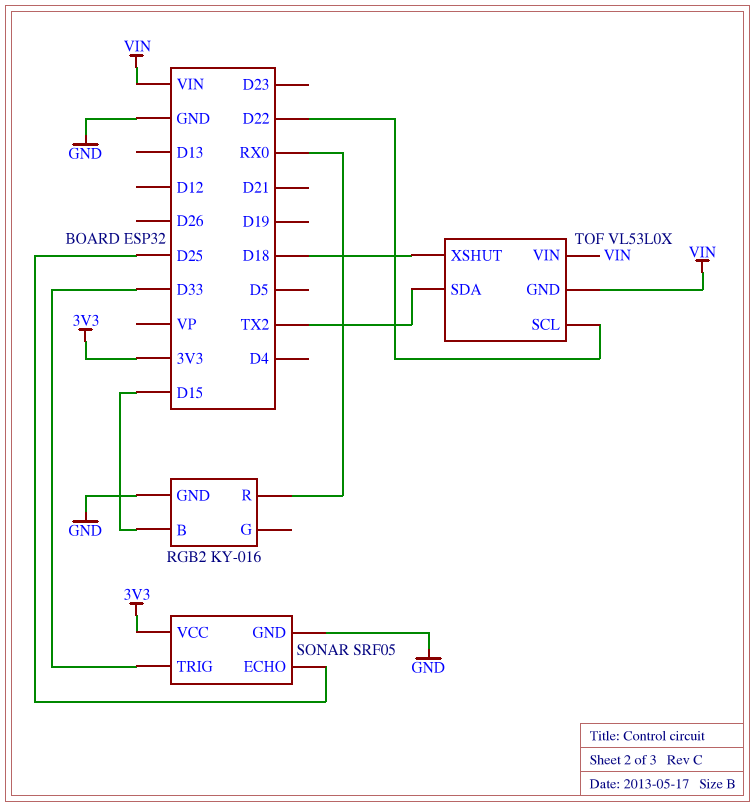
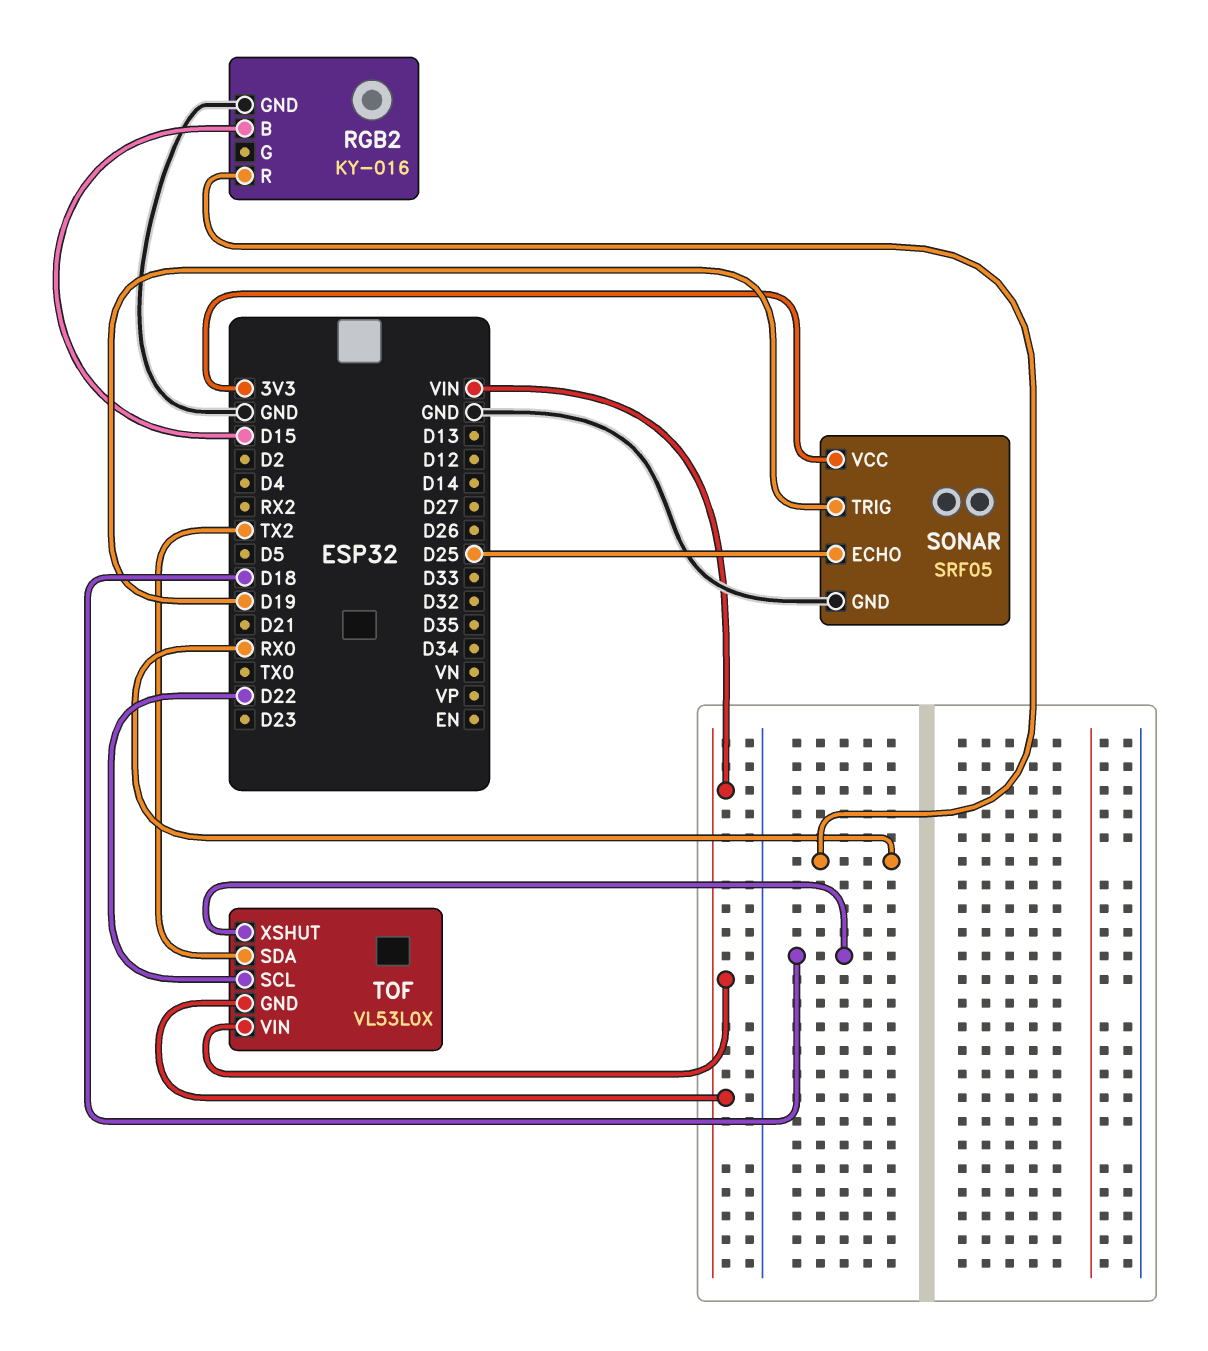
SONAR pin TRIG: D33 -> D19

